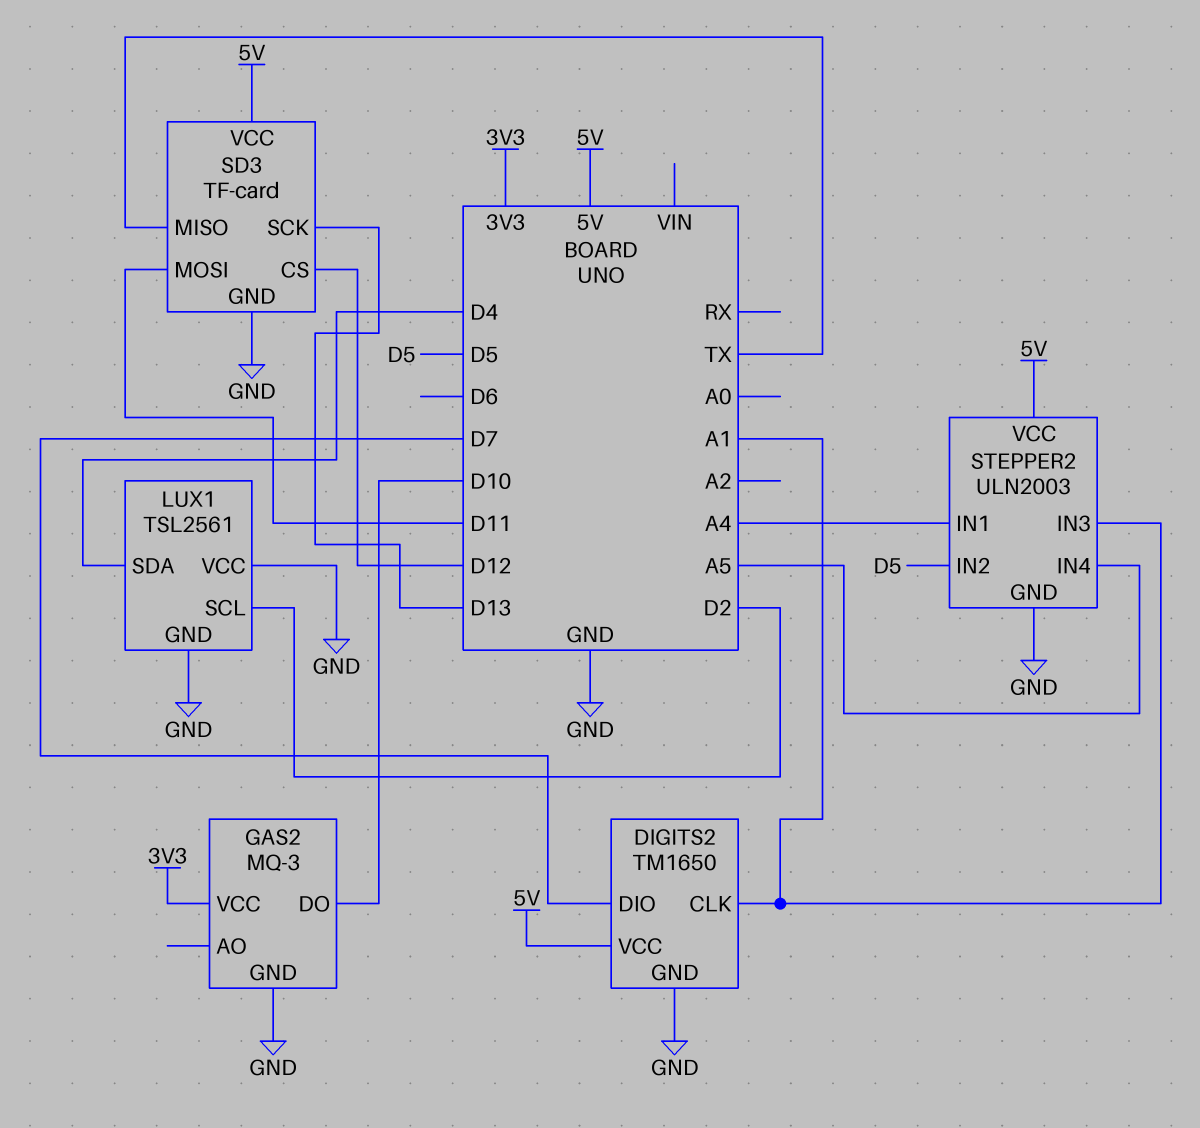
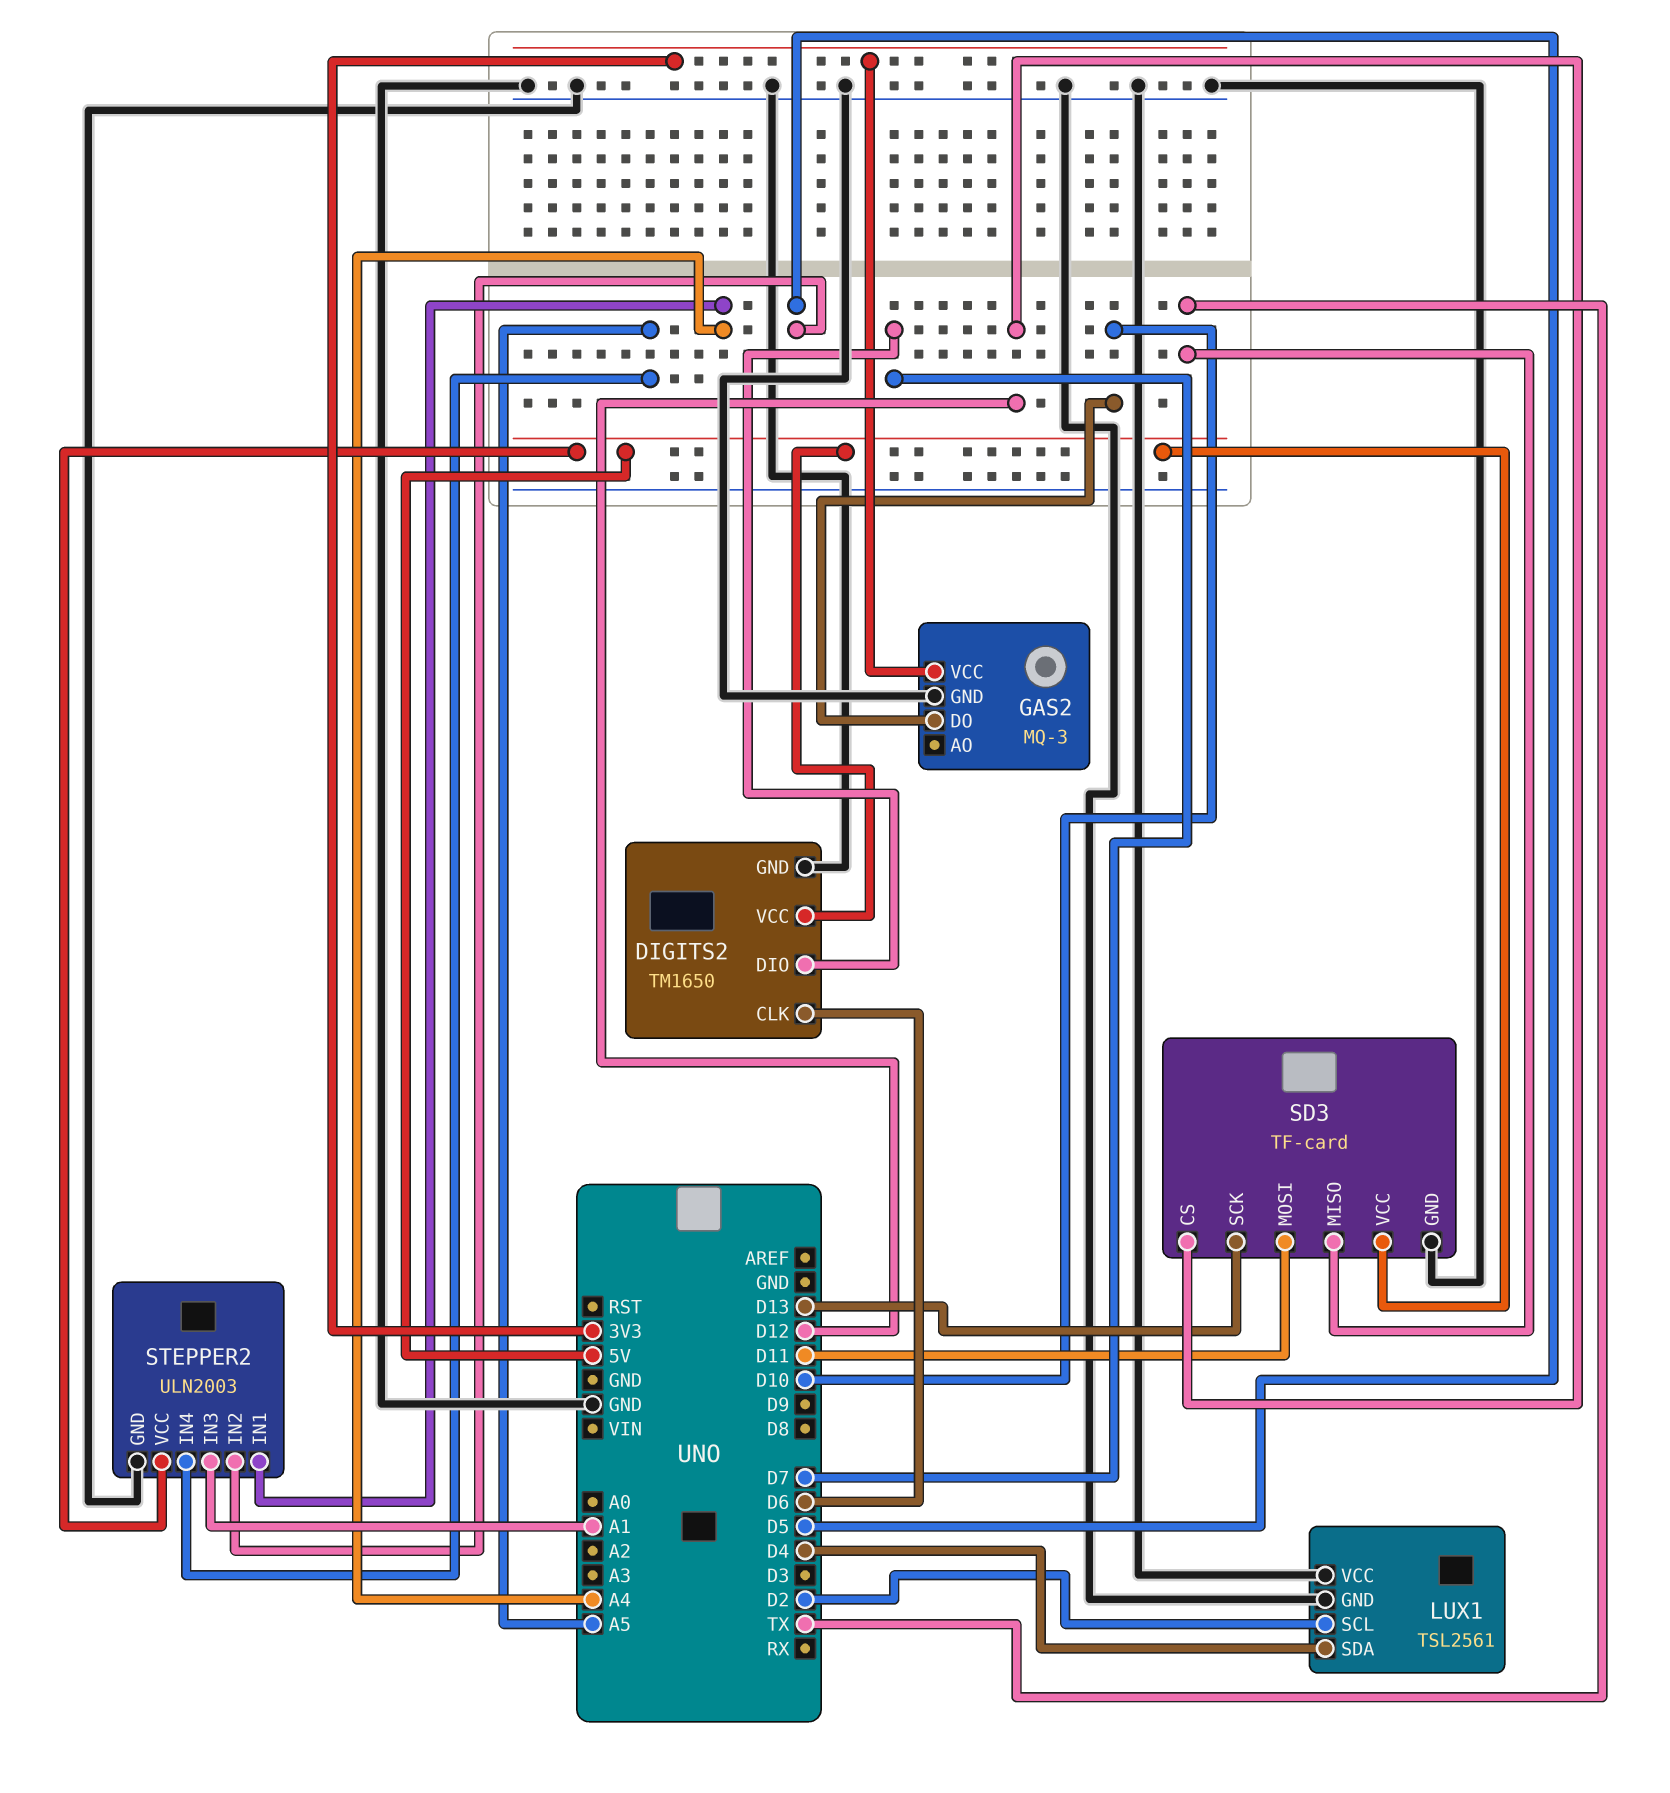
DIGITS2 pin CLK: A1 -> D6

